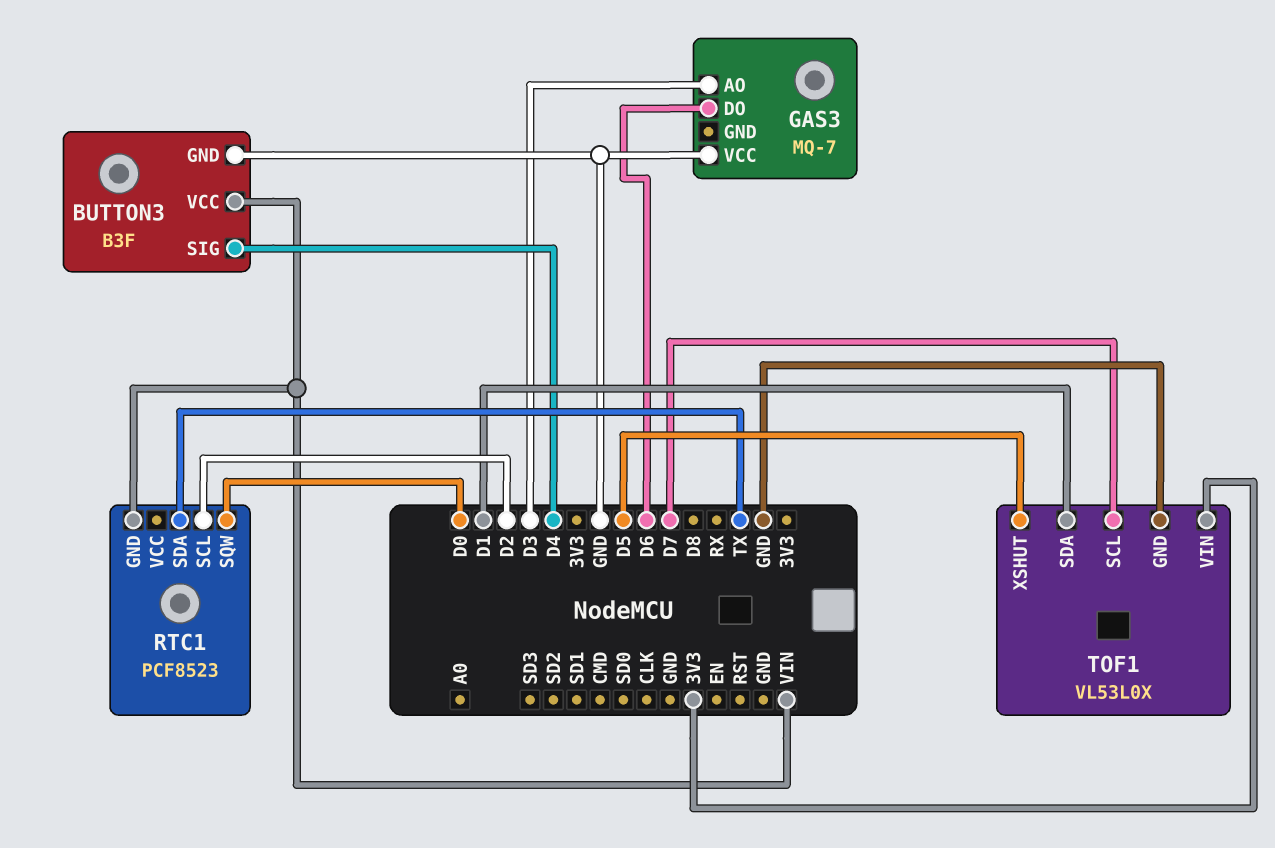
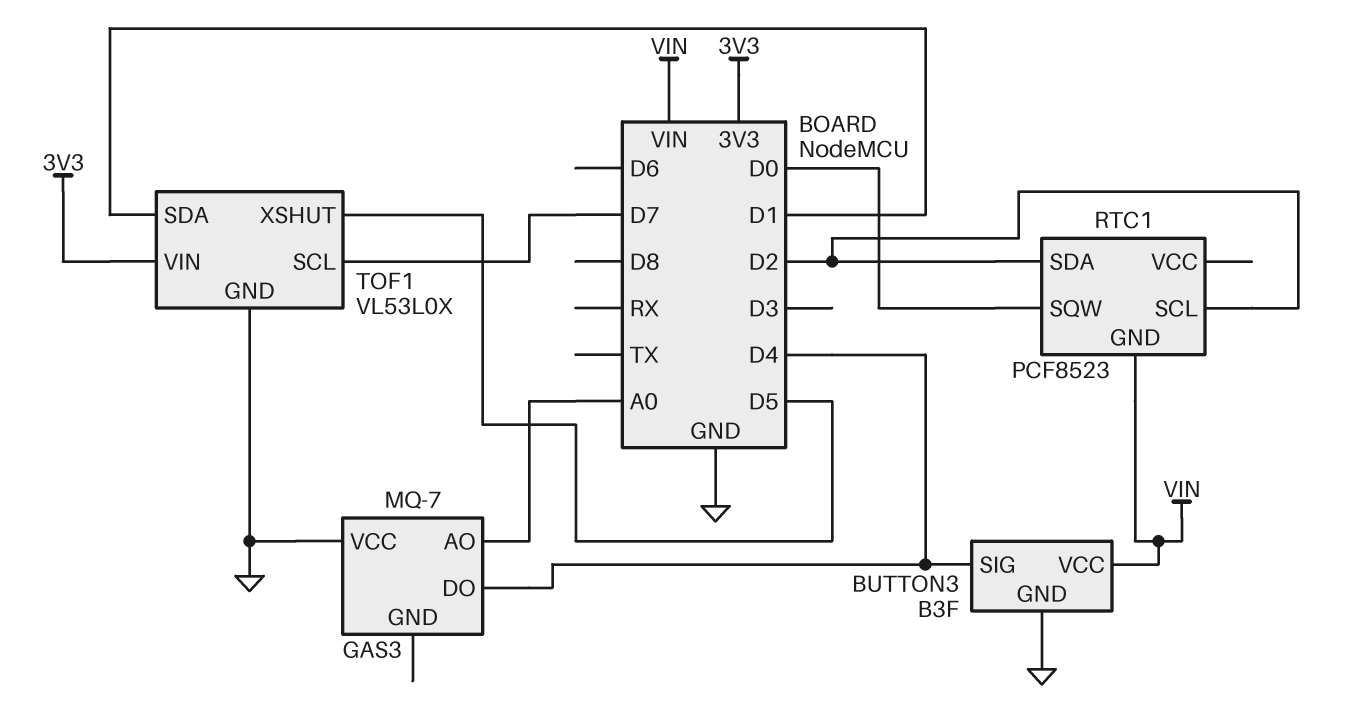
GAS3 pin AO: D3 -> A0
GAS3 pin DO: D6 -> D4
RTC1 pin SDA: TX -> D2

